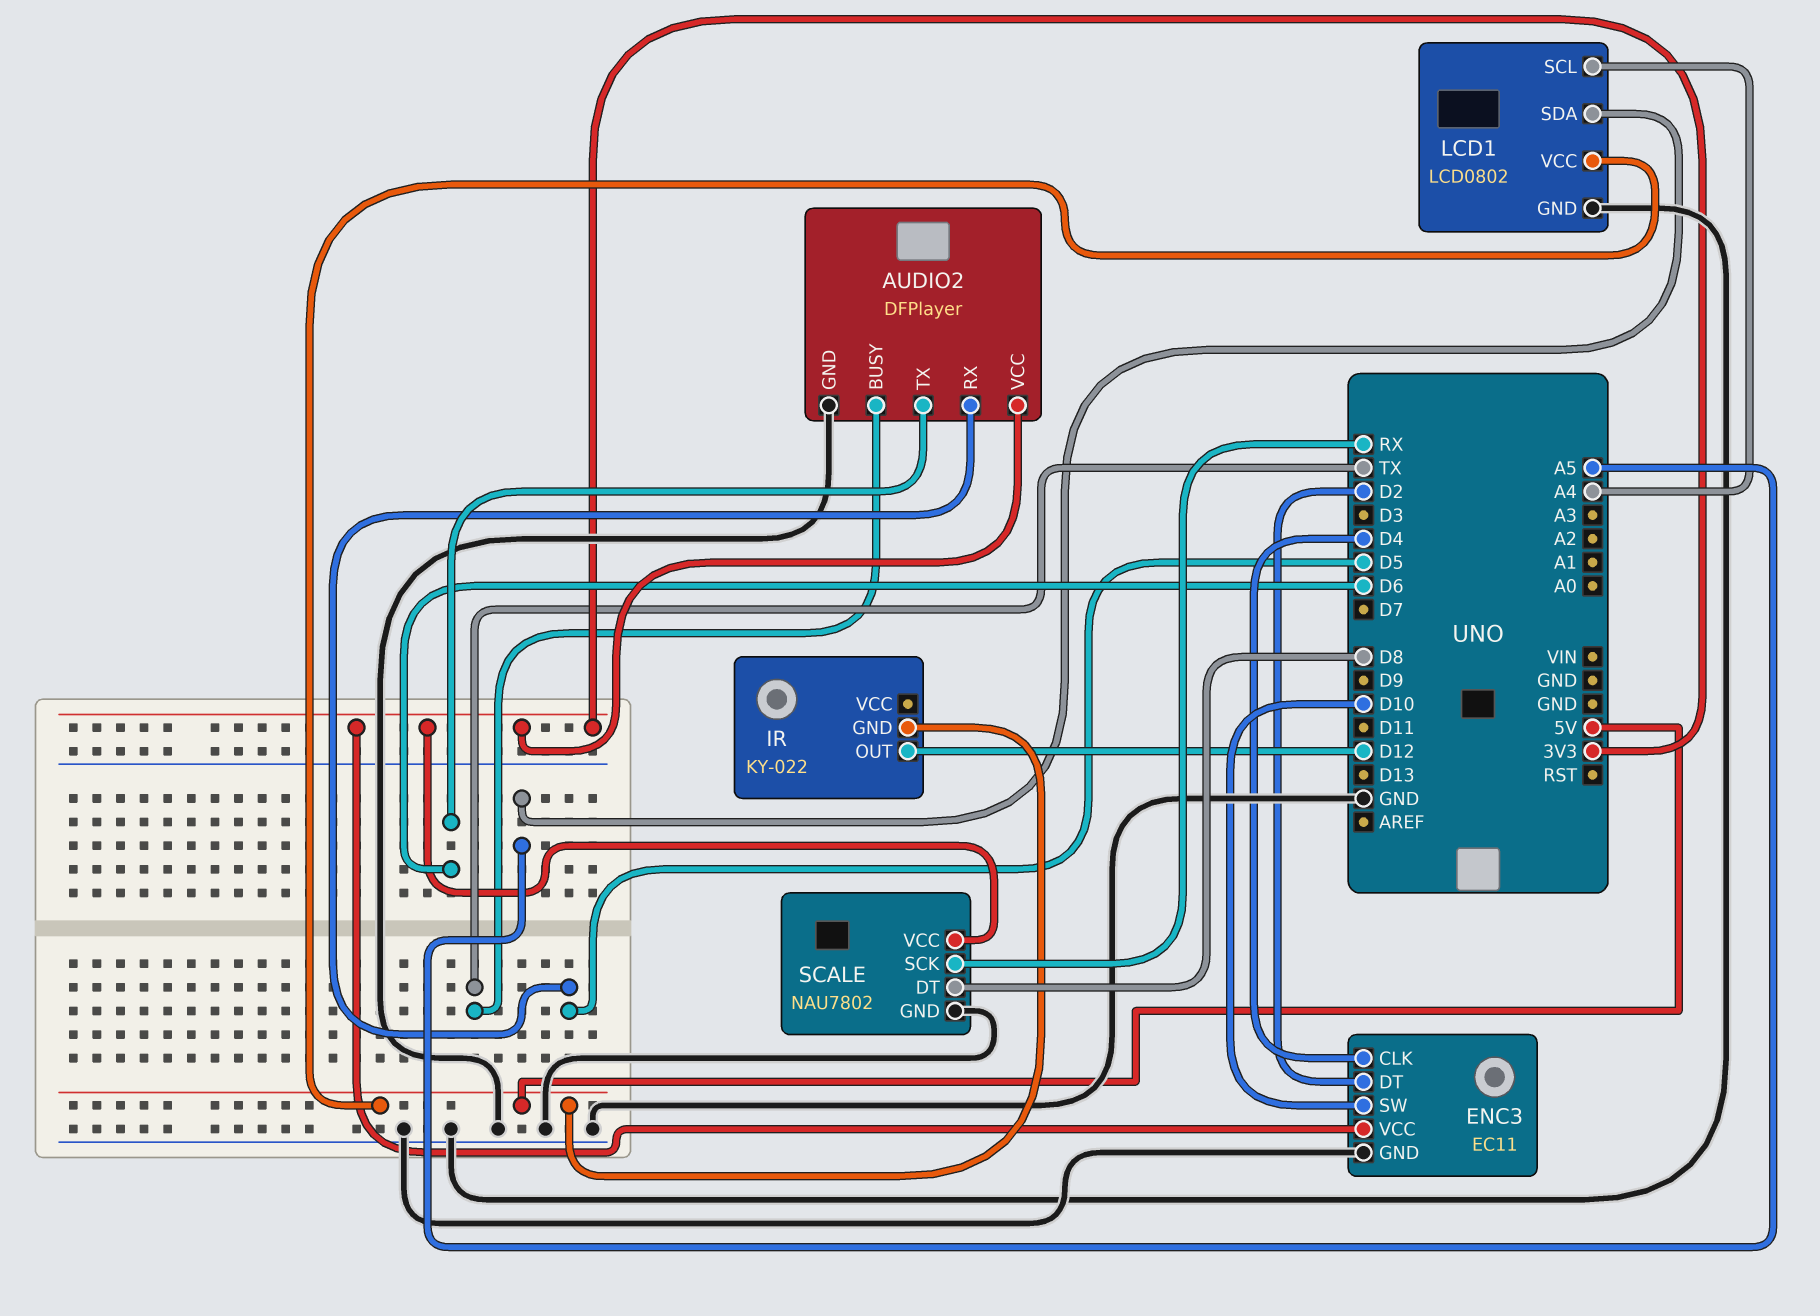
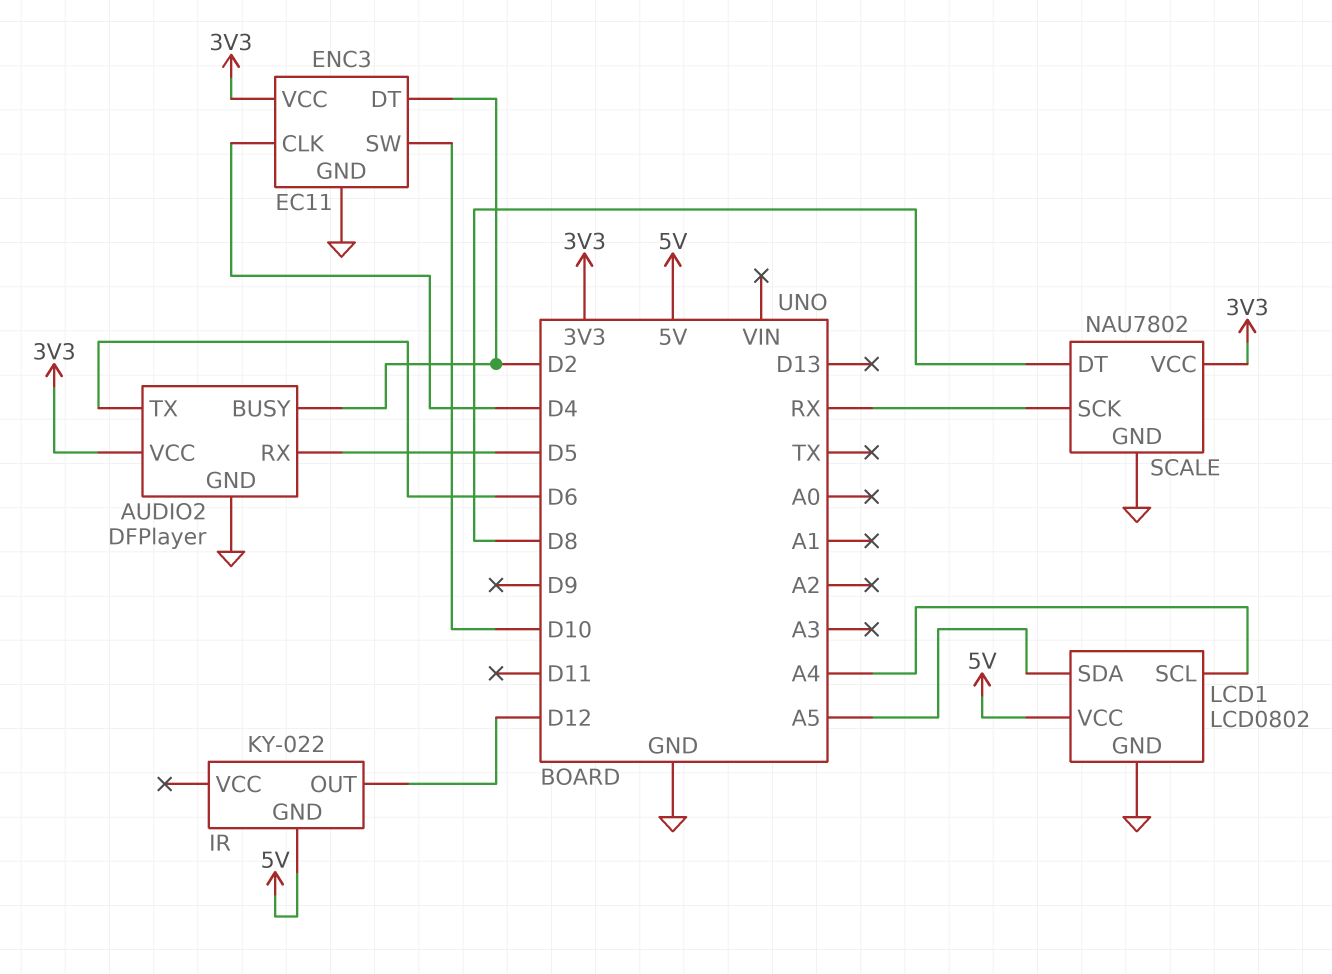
AUDIO2 pin BUSY: TX -> D2

